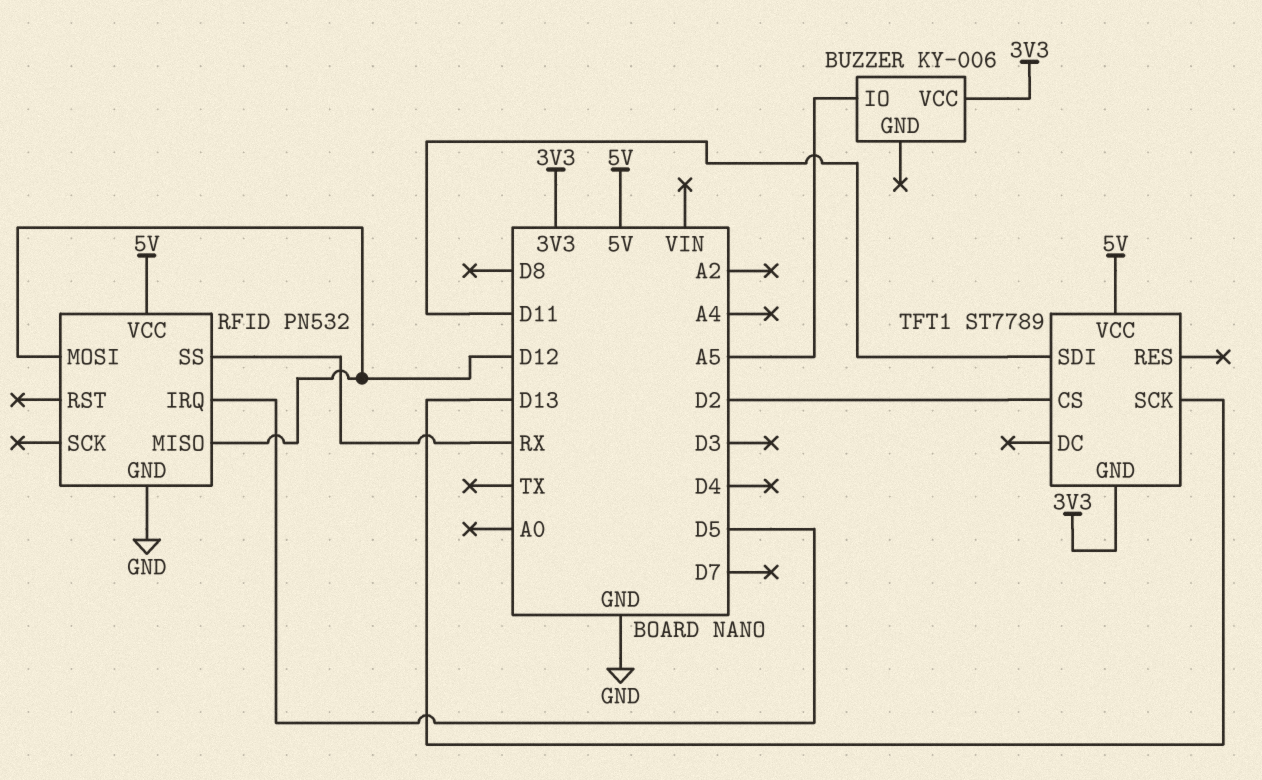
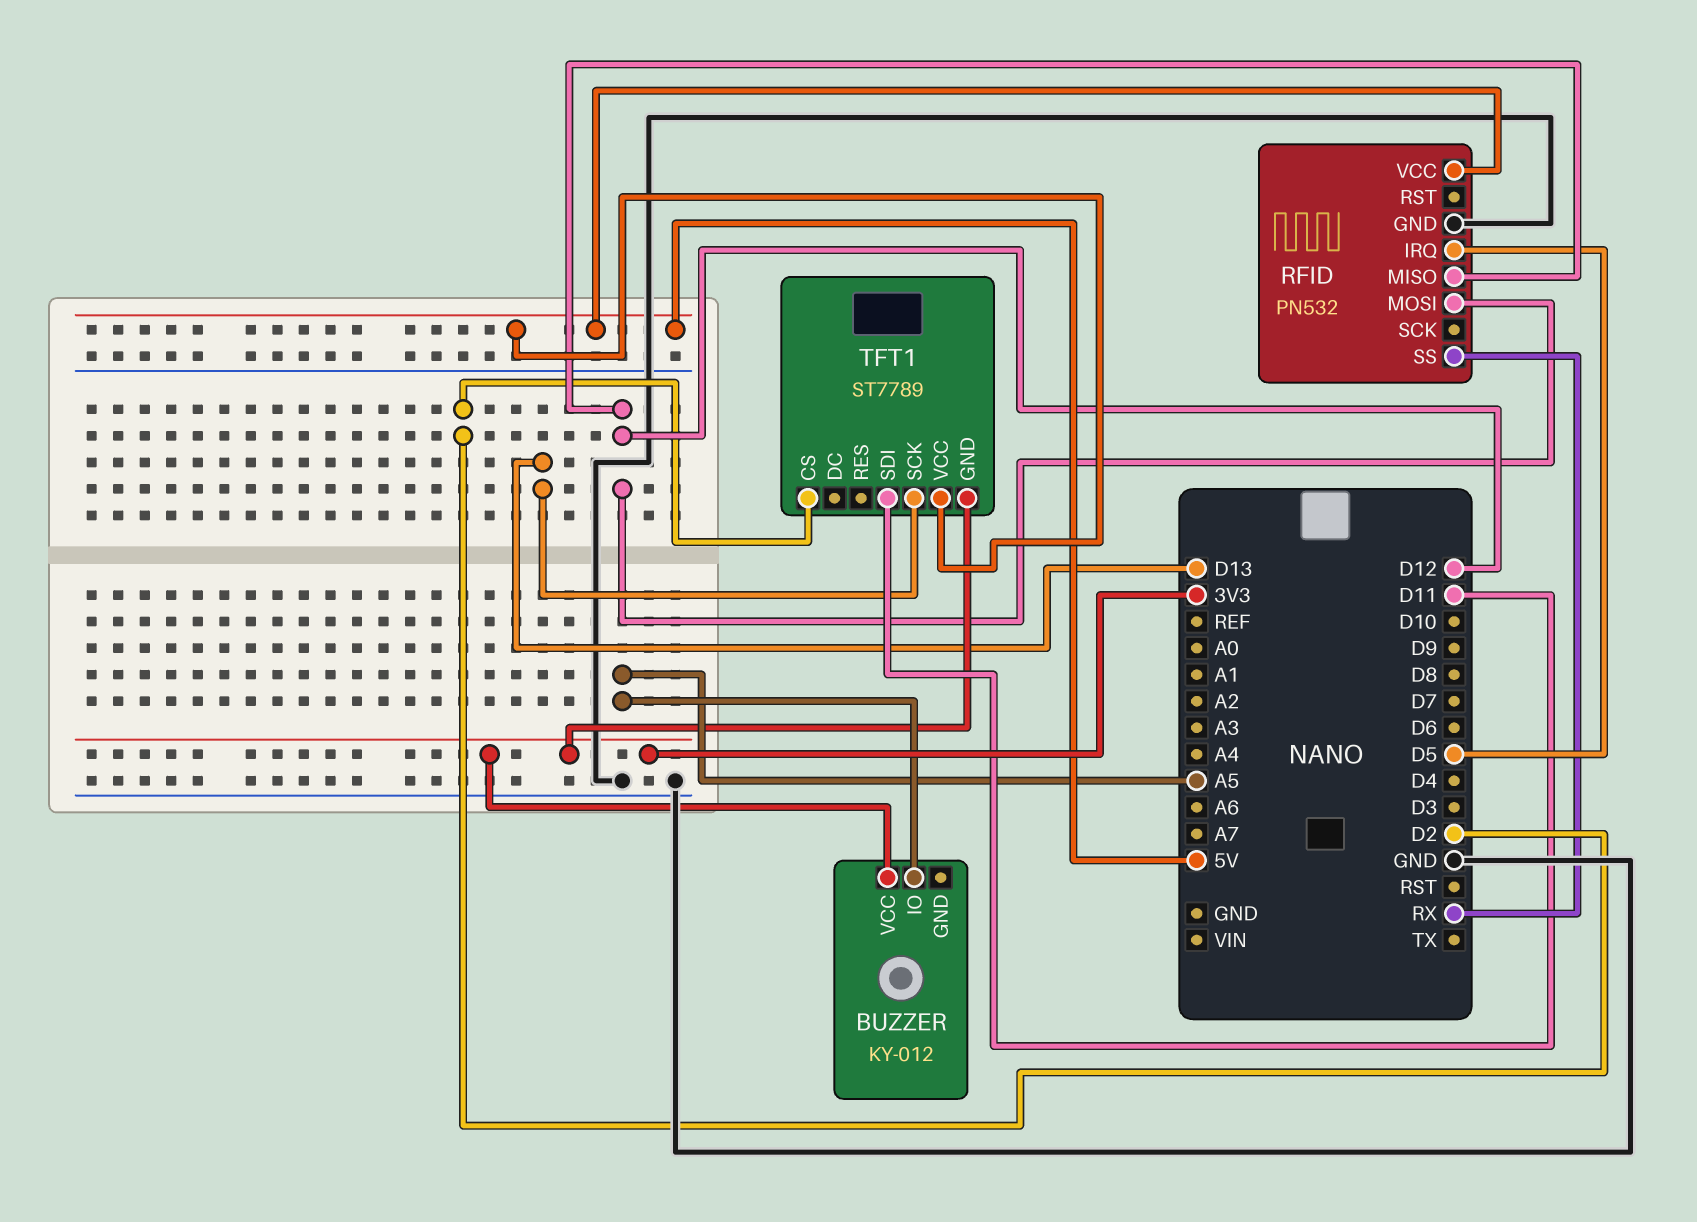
BUZZER: KY-006 -> KY-012

